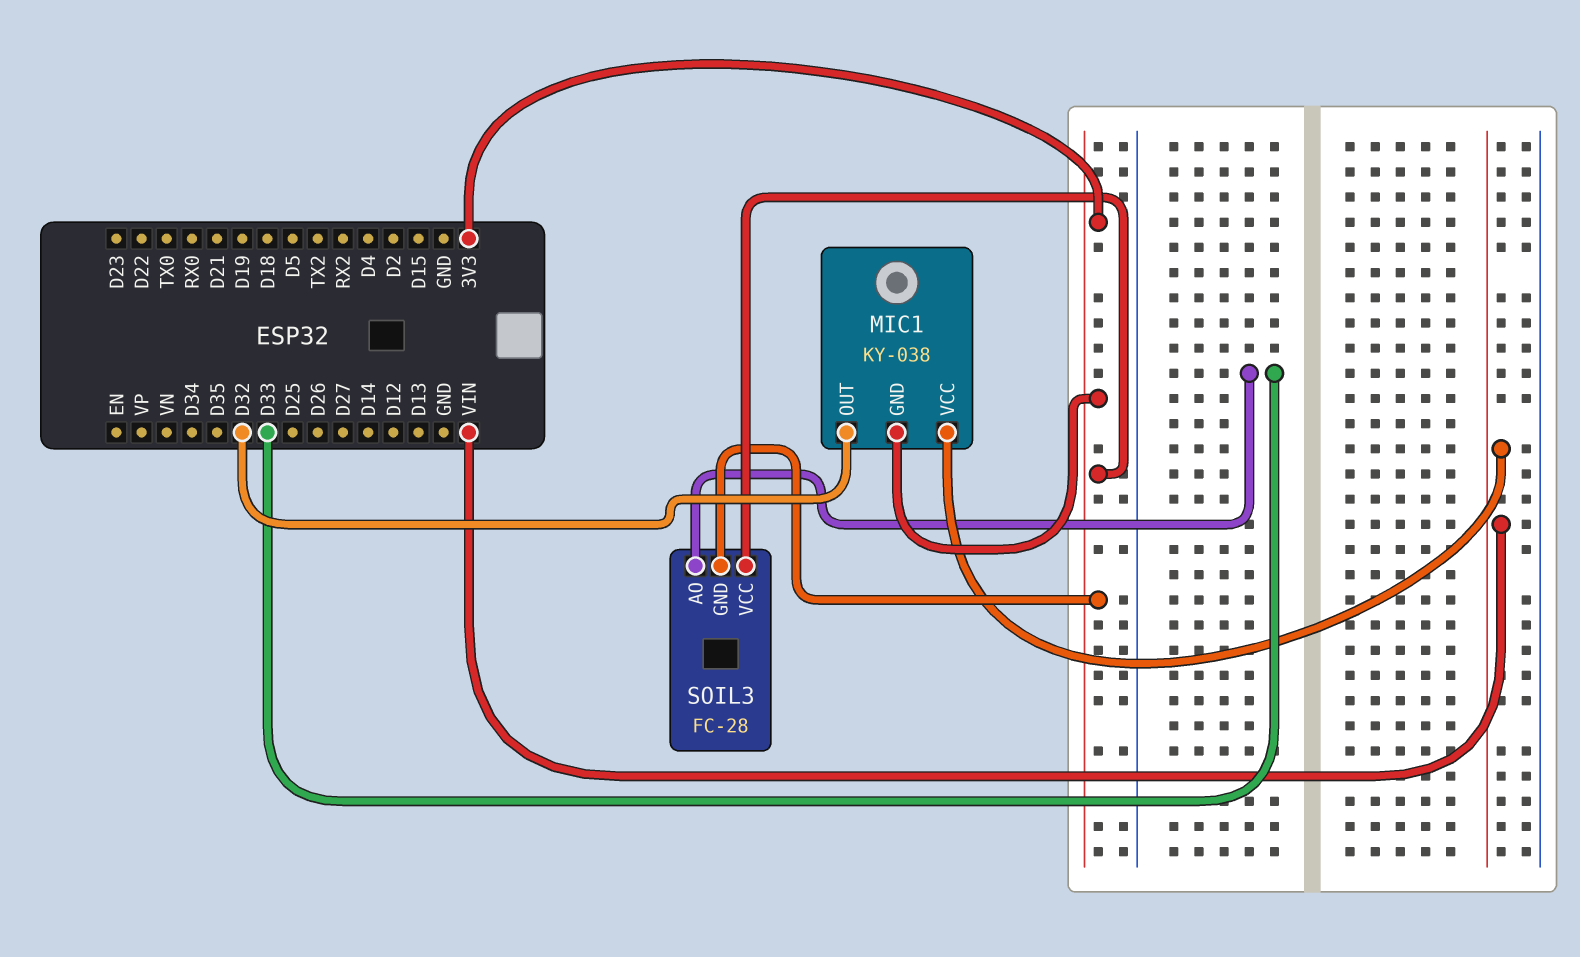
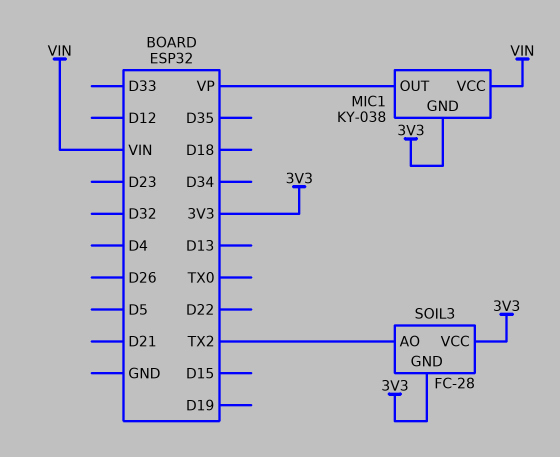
MIC1 pin OUT: D32 -> VP
SOIL3 pin AO: D33 -> TX2

